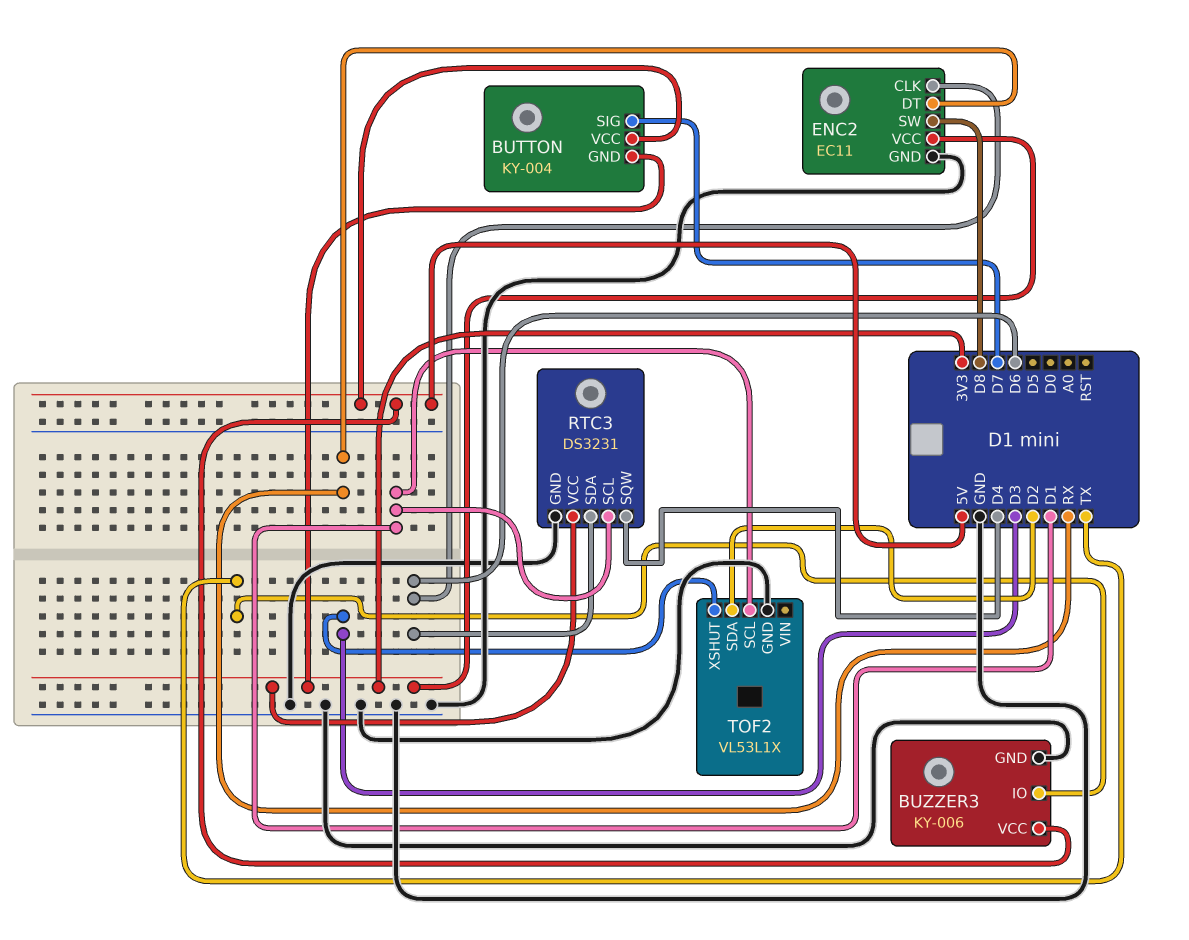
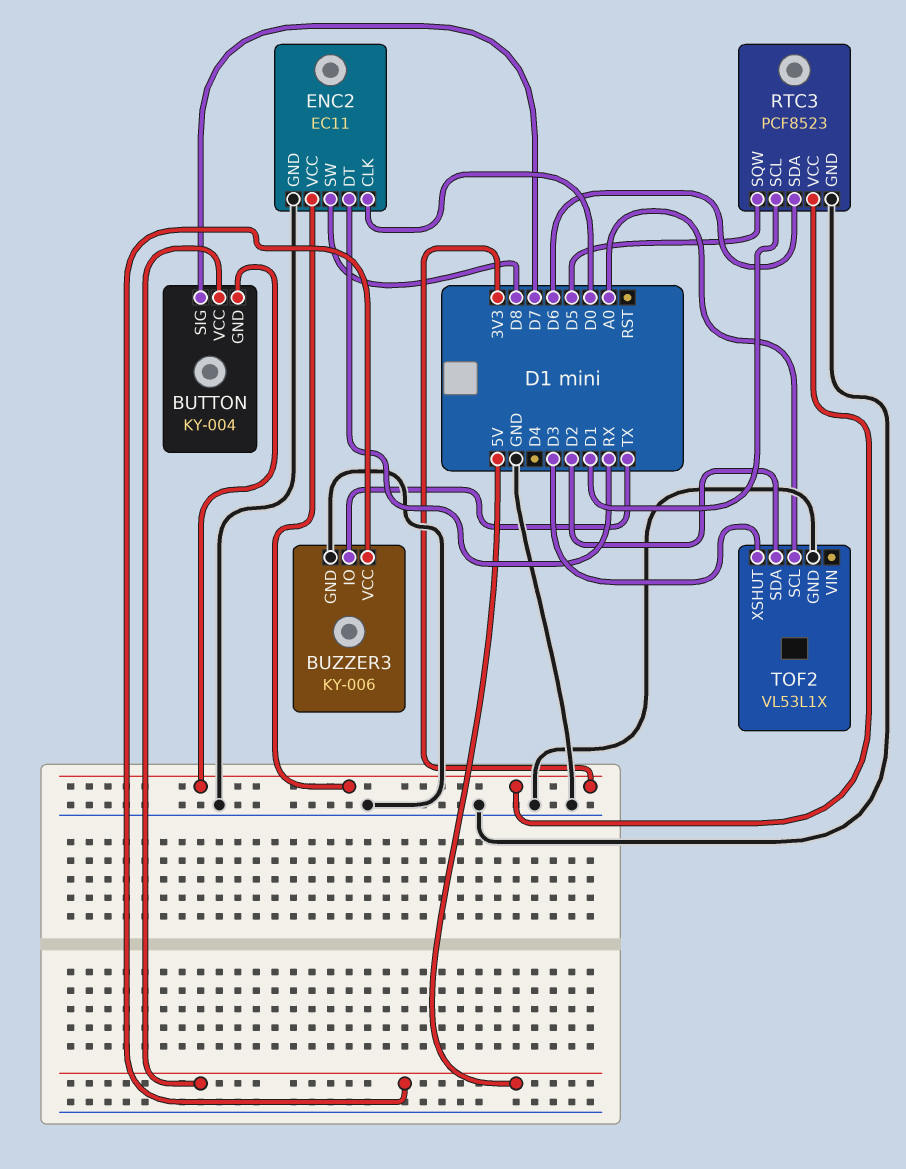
ENC2 pin CLK: D6 -> D0
RTC3: DS3231 -> PCF8523
RTC3 pin SQW: D4 -> D5
TOF2 pin SCL: D1 -> A0

